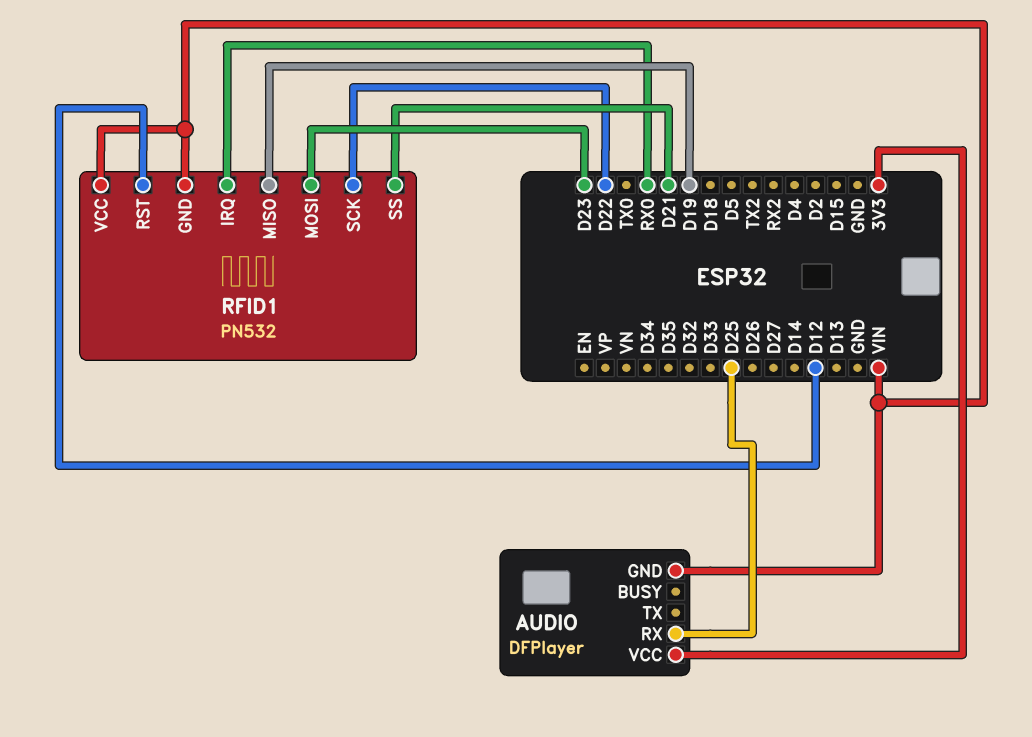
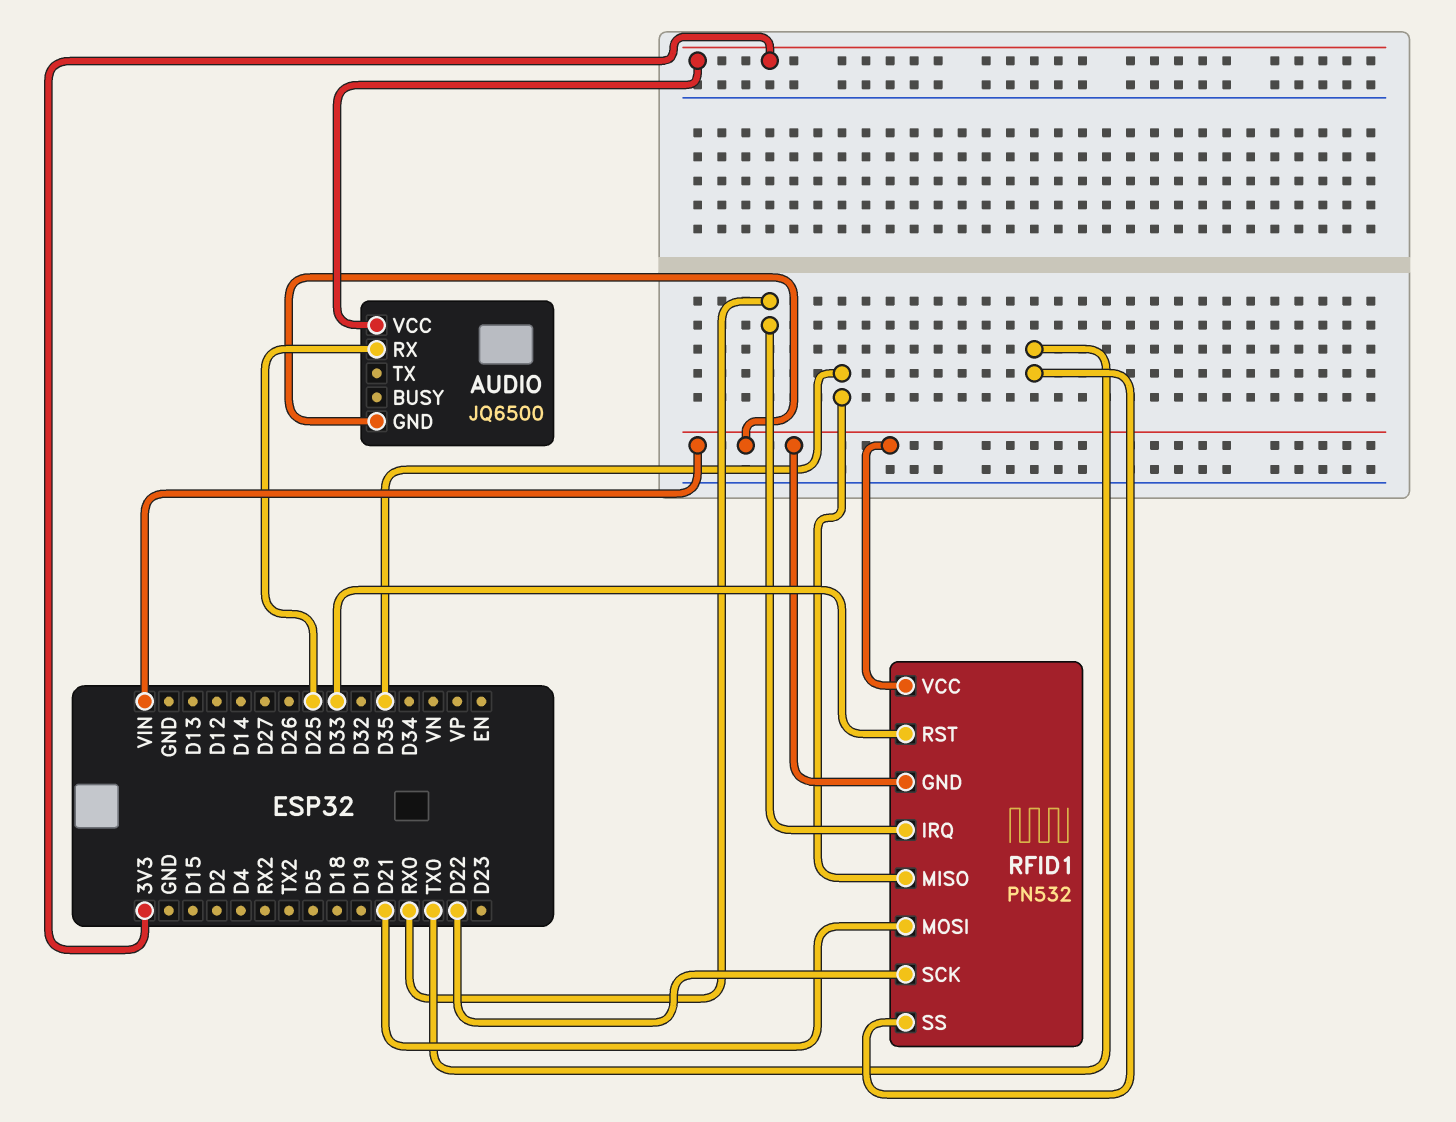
AUDIO: DFPlayer -> JQ6500
RFID1 pin MISO: D19 -> D35
RFID1 pin MOSI: D23 -> D21
RFID1 pin RST: D12 -> D33
RFID1 pin SS: D21 -> TX0

